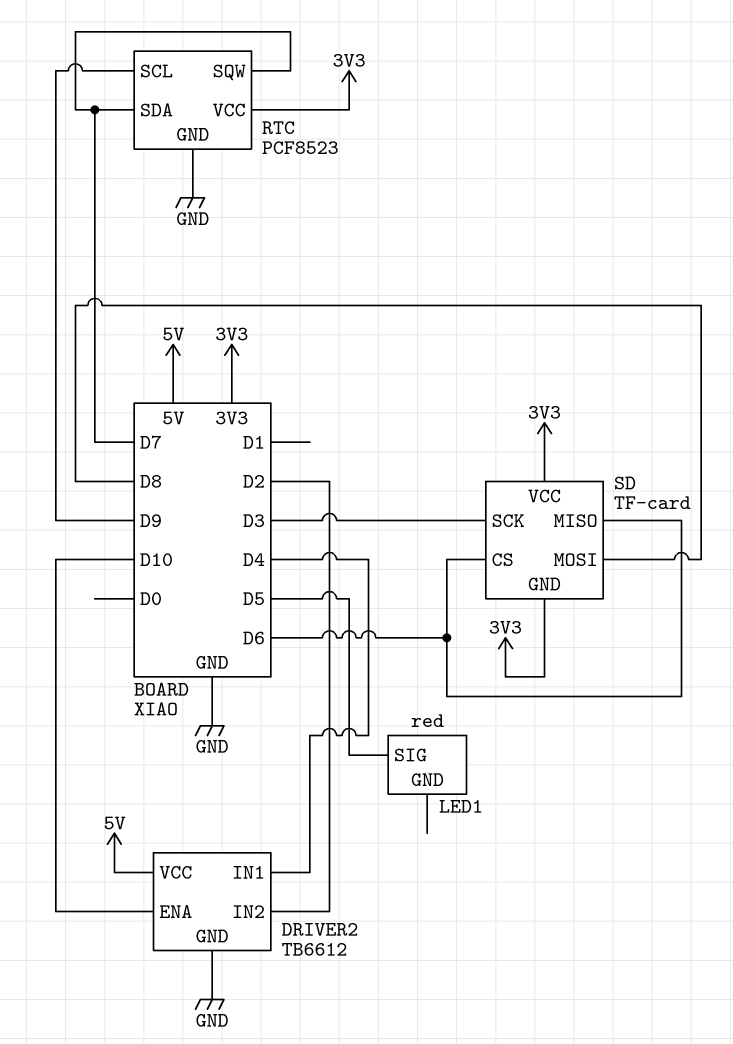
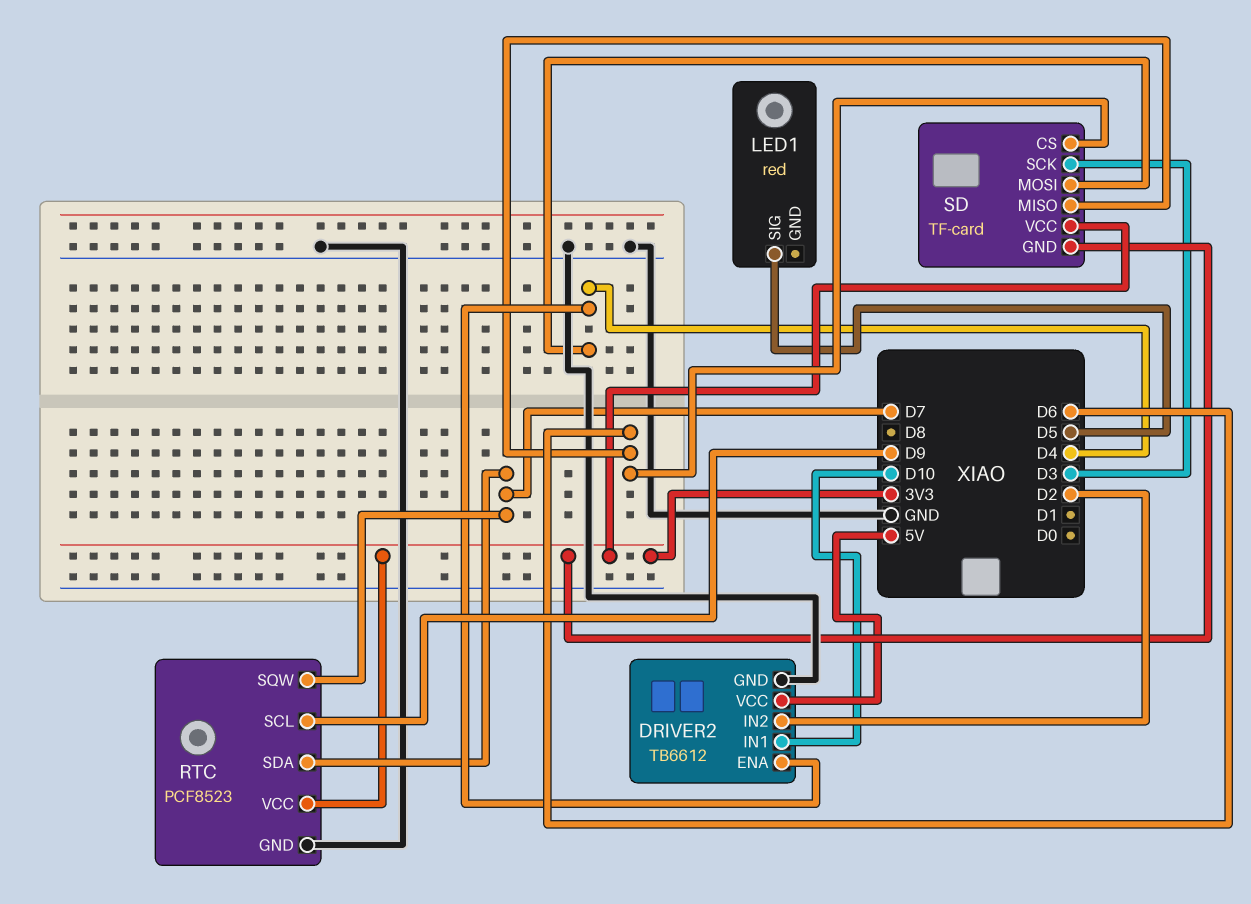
DRIVER2 pin ENA: D10 -> D4
DRIVER2 pin IN1: D4 -> D10
SD pin MOSI: D8 -> D4

